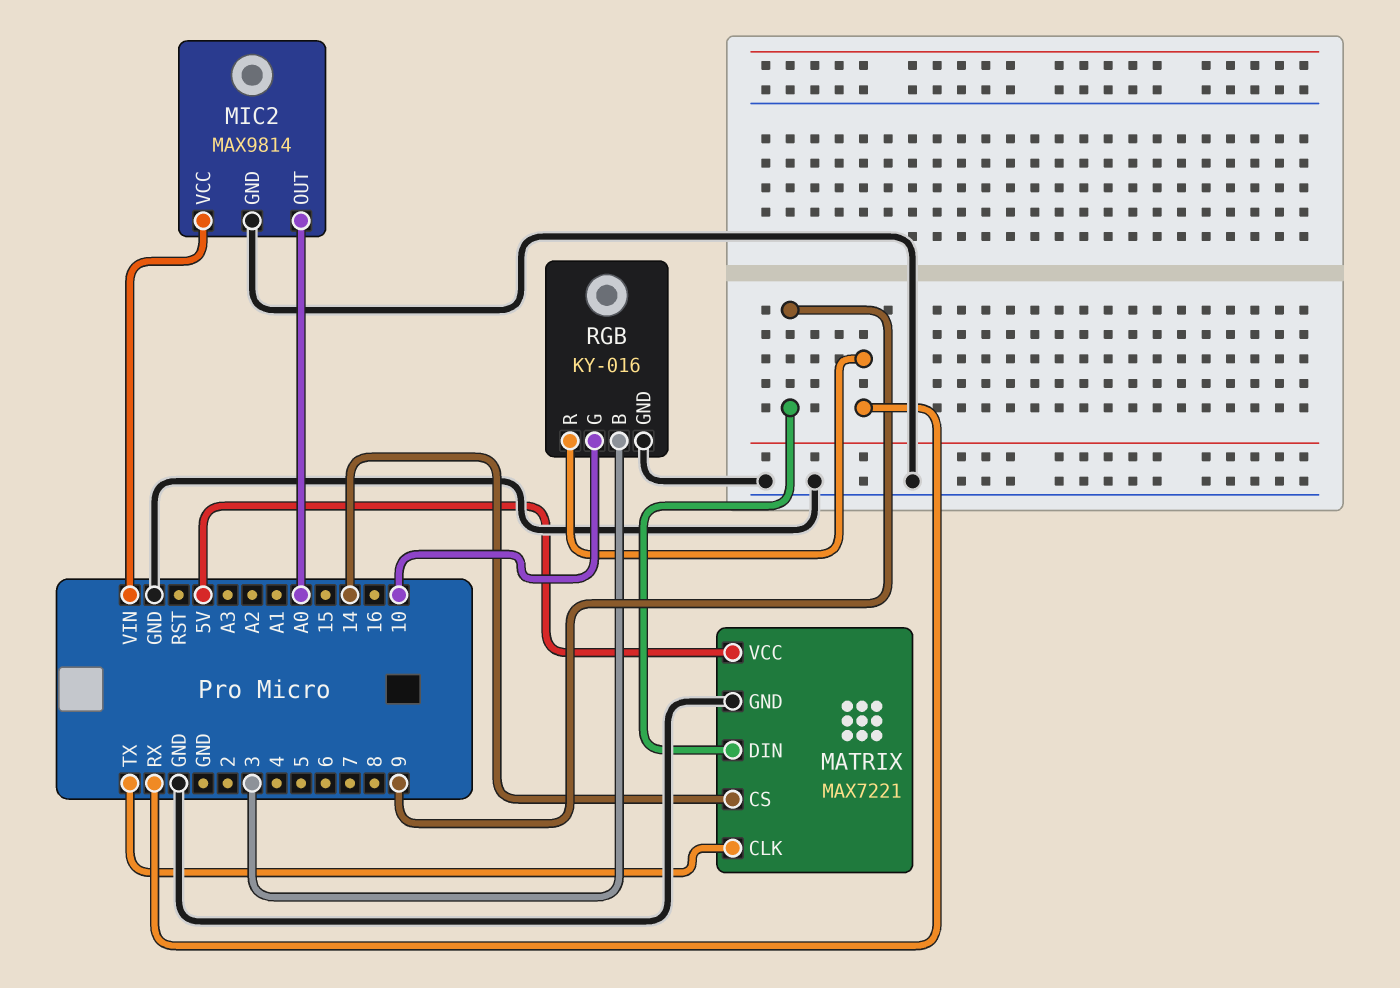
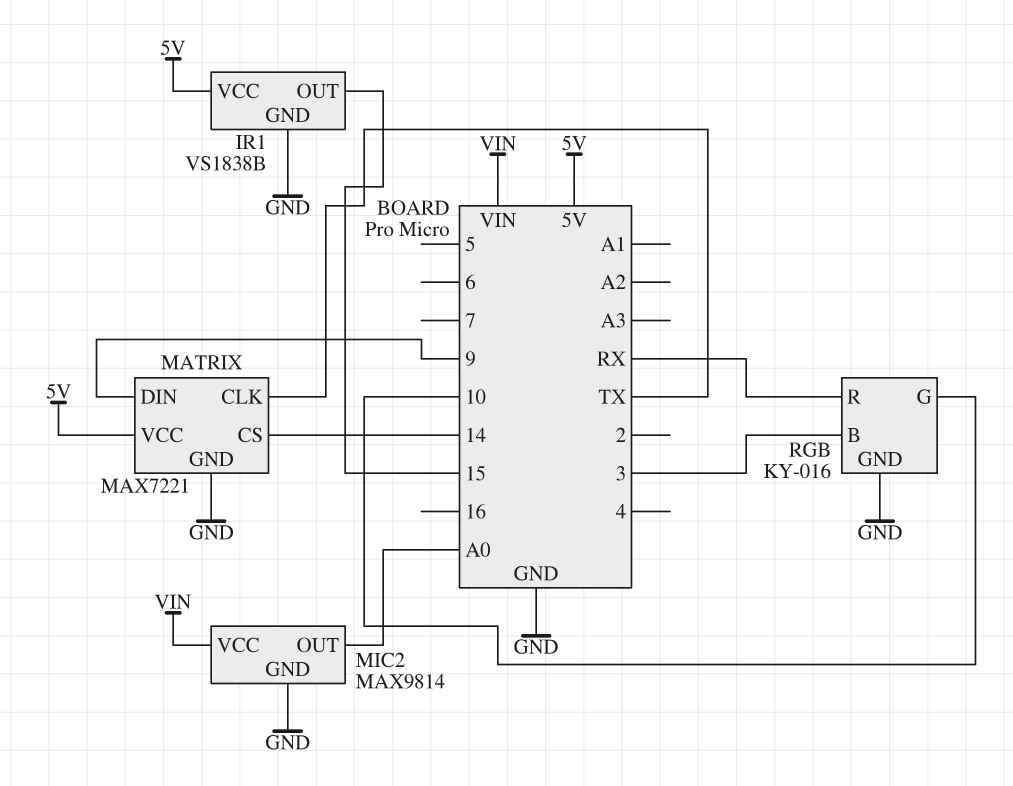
IR1: none -> VS1838B
IR1 pin GND: none -> GND
IR1 pin OUT: none -> 15
IR1 pin VCC: none -> 5V

